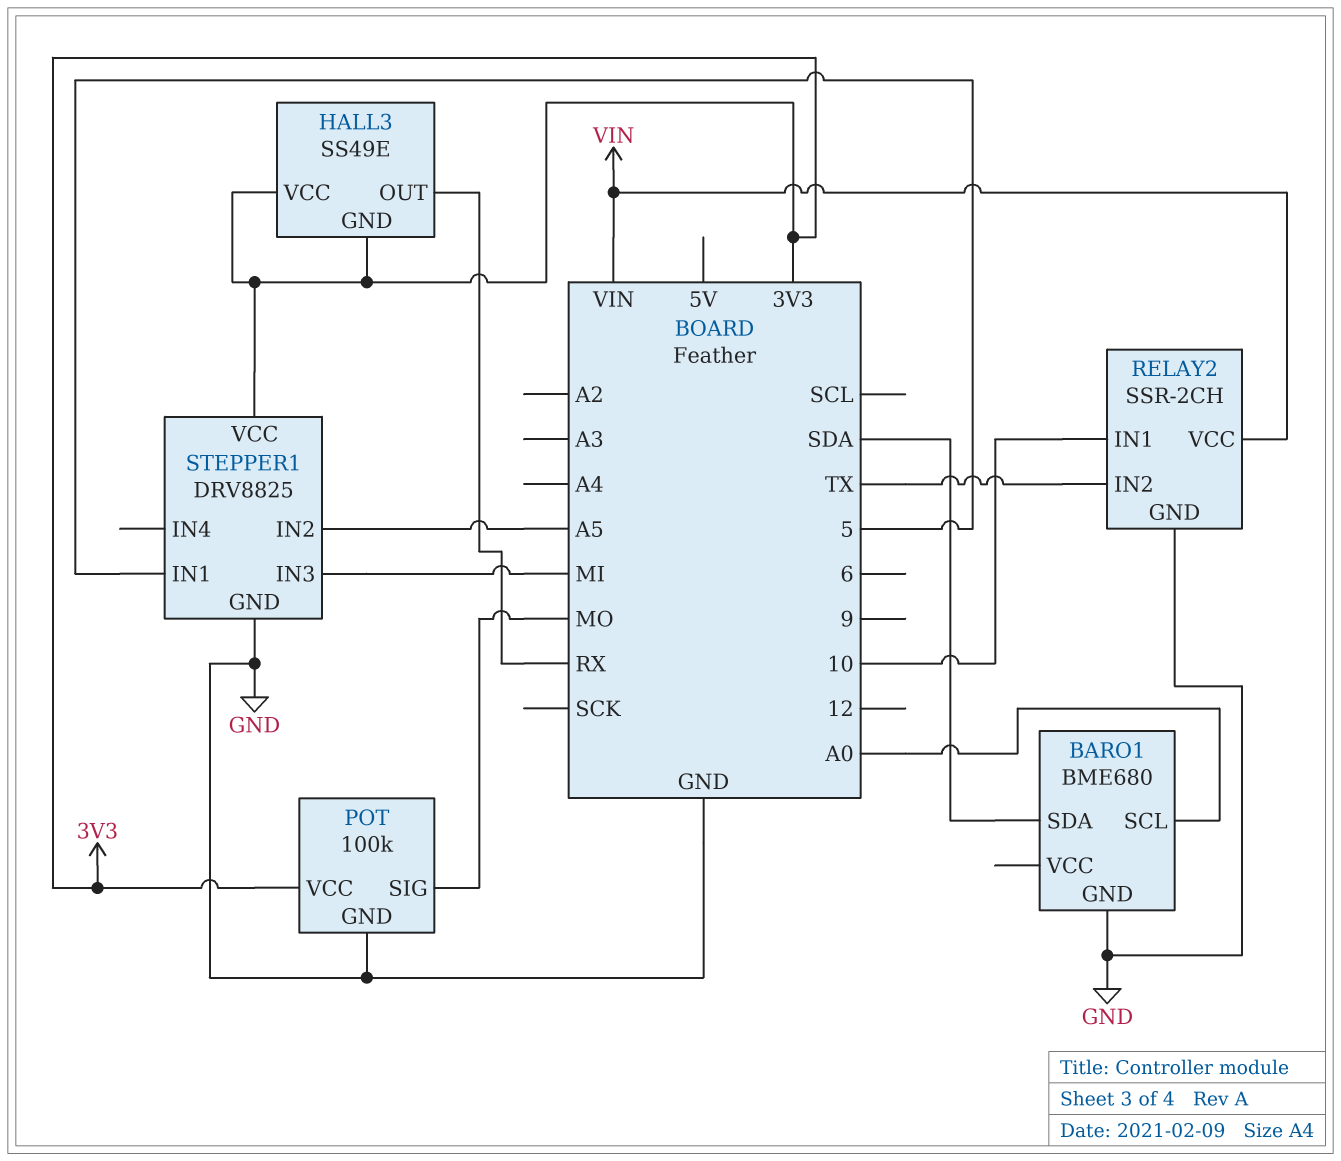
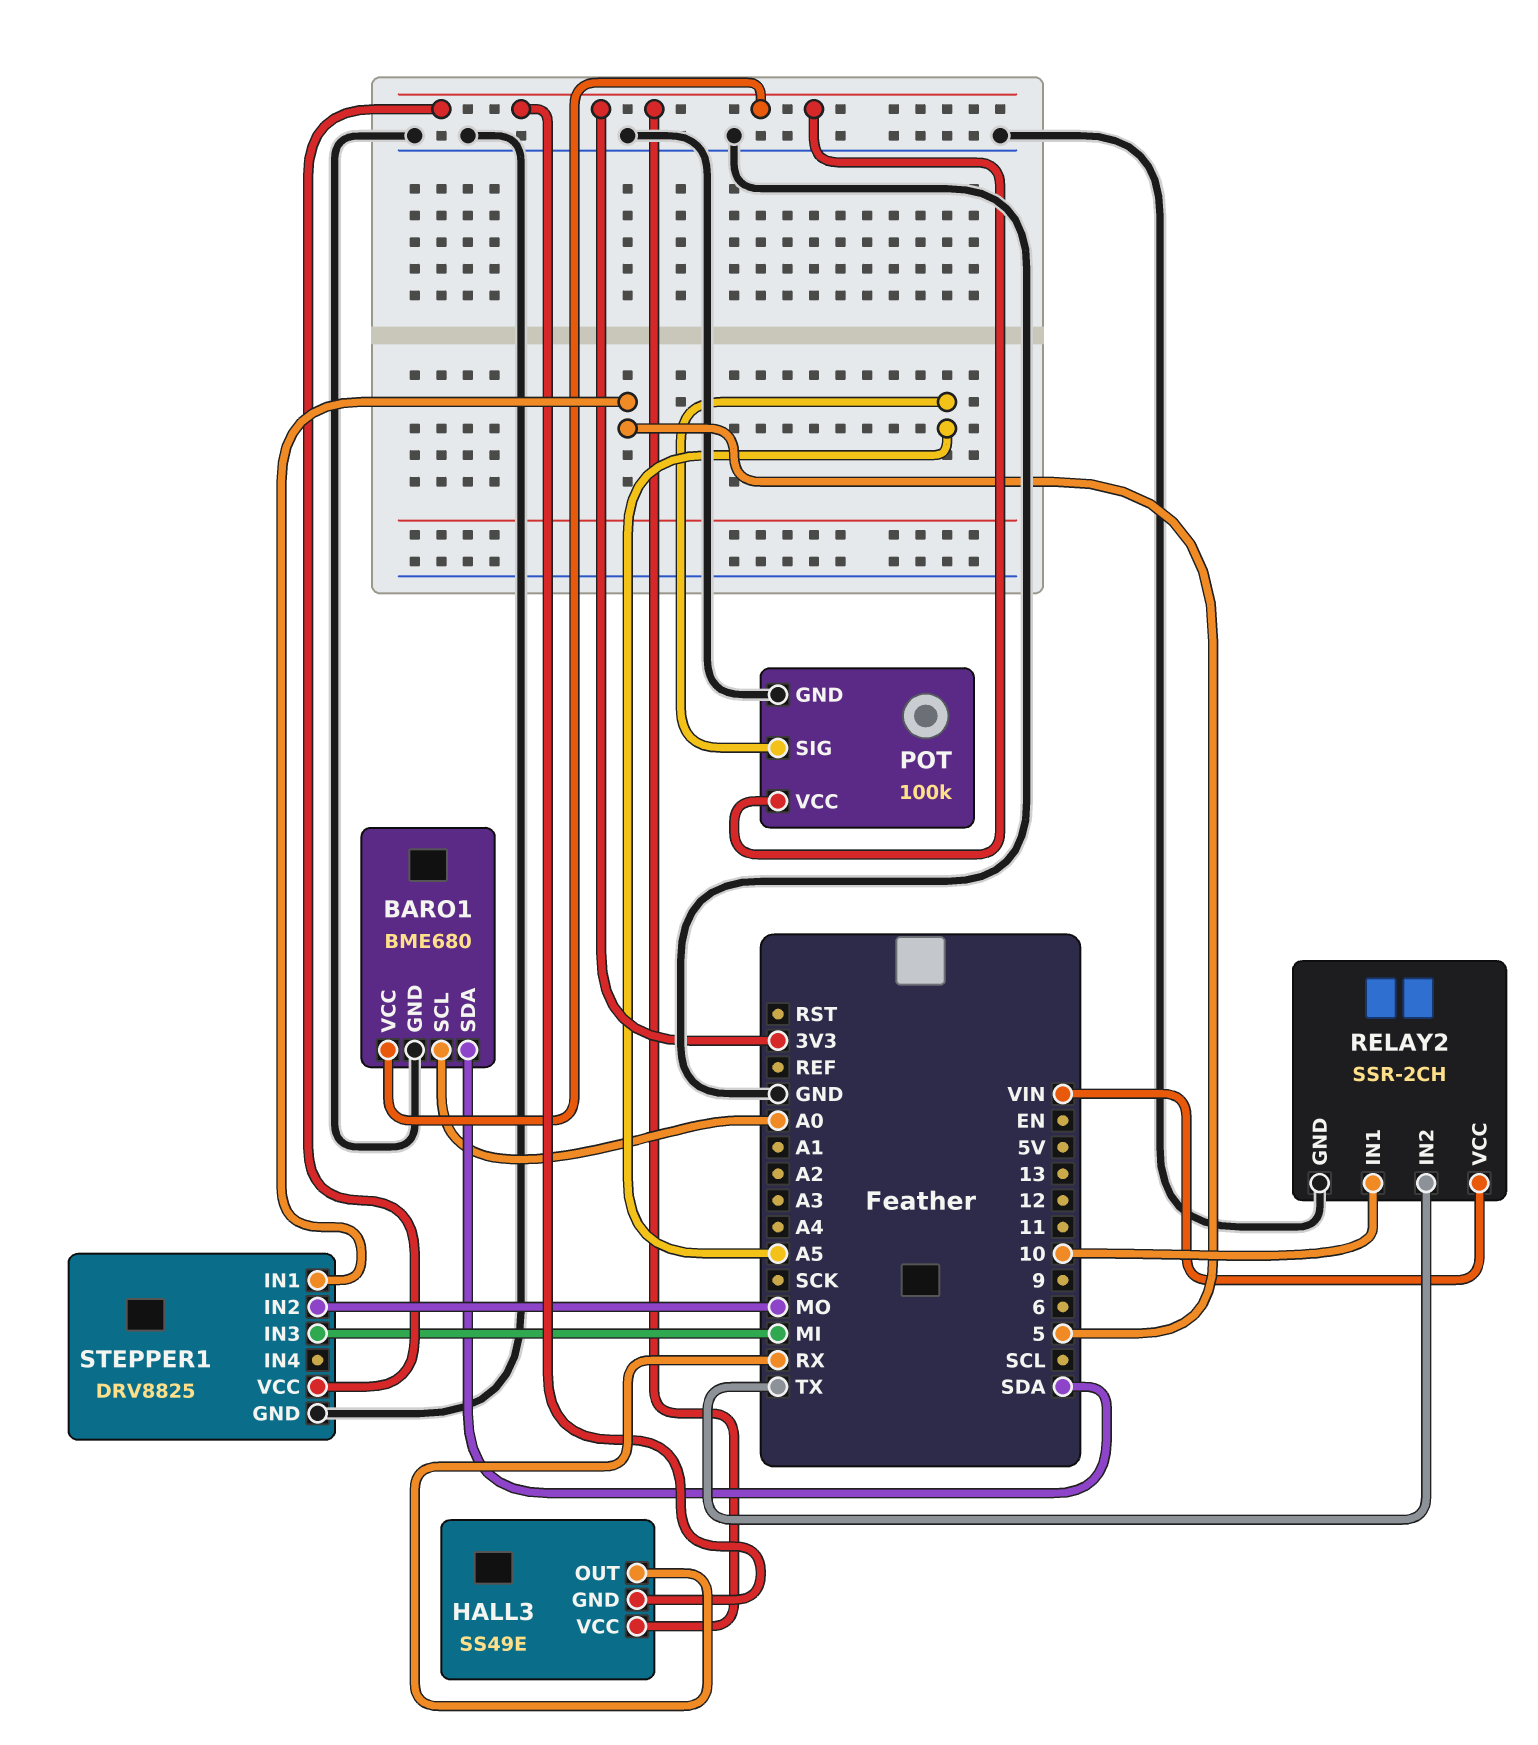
BARO1 pin VCC: none -> 3V3
POT pin SIG: MO -> A5
STEPPER1 pin IN2: A5 -> MO

